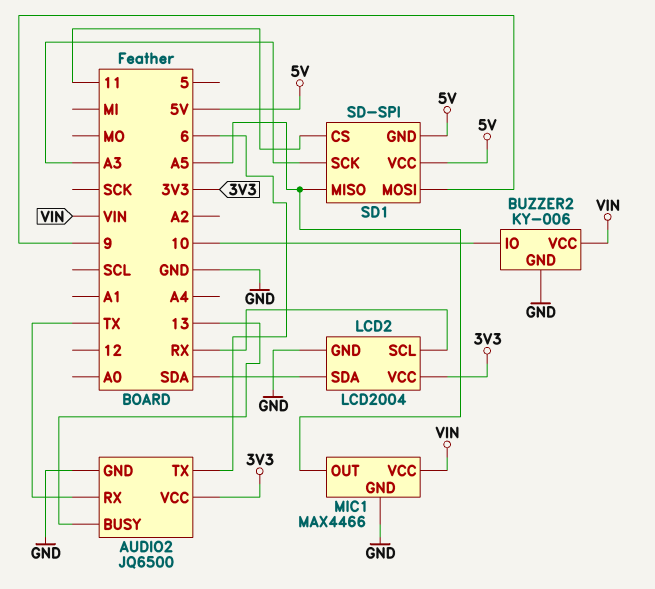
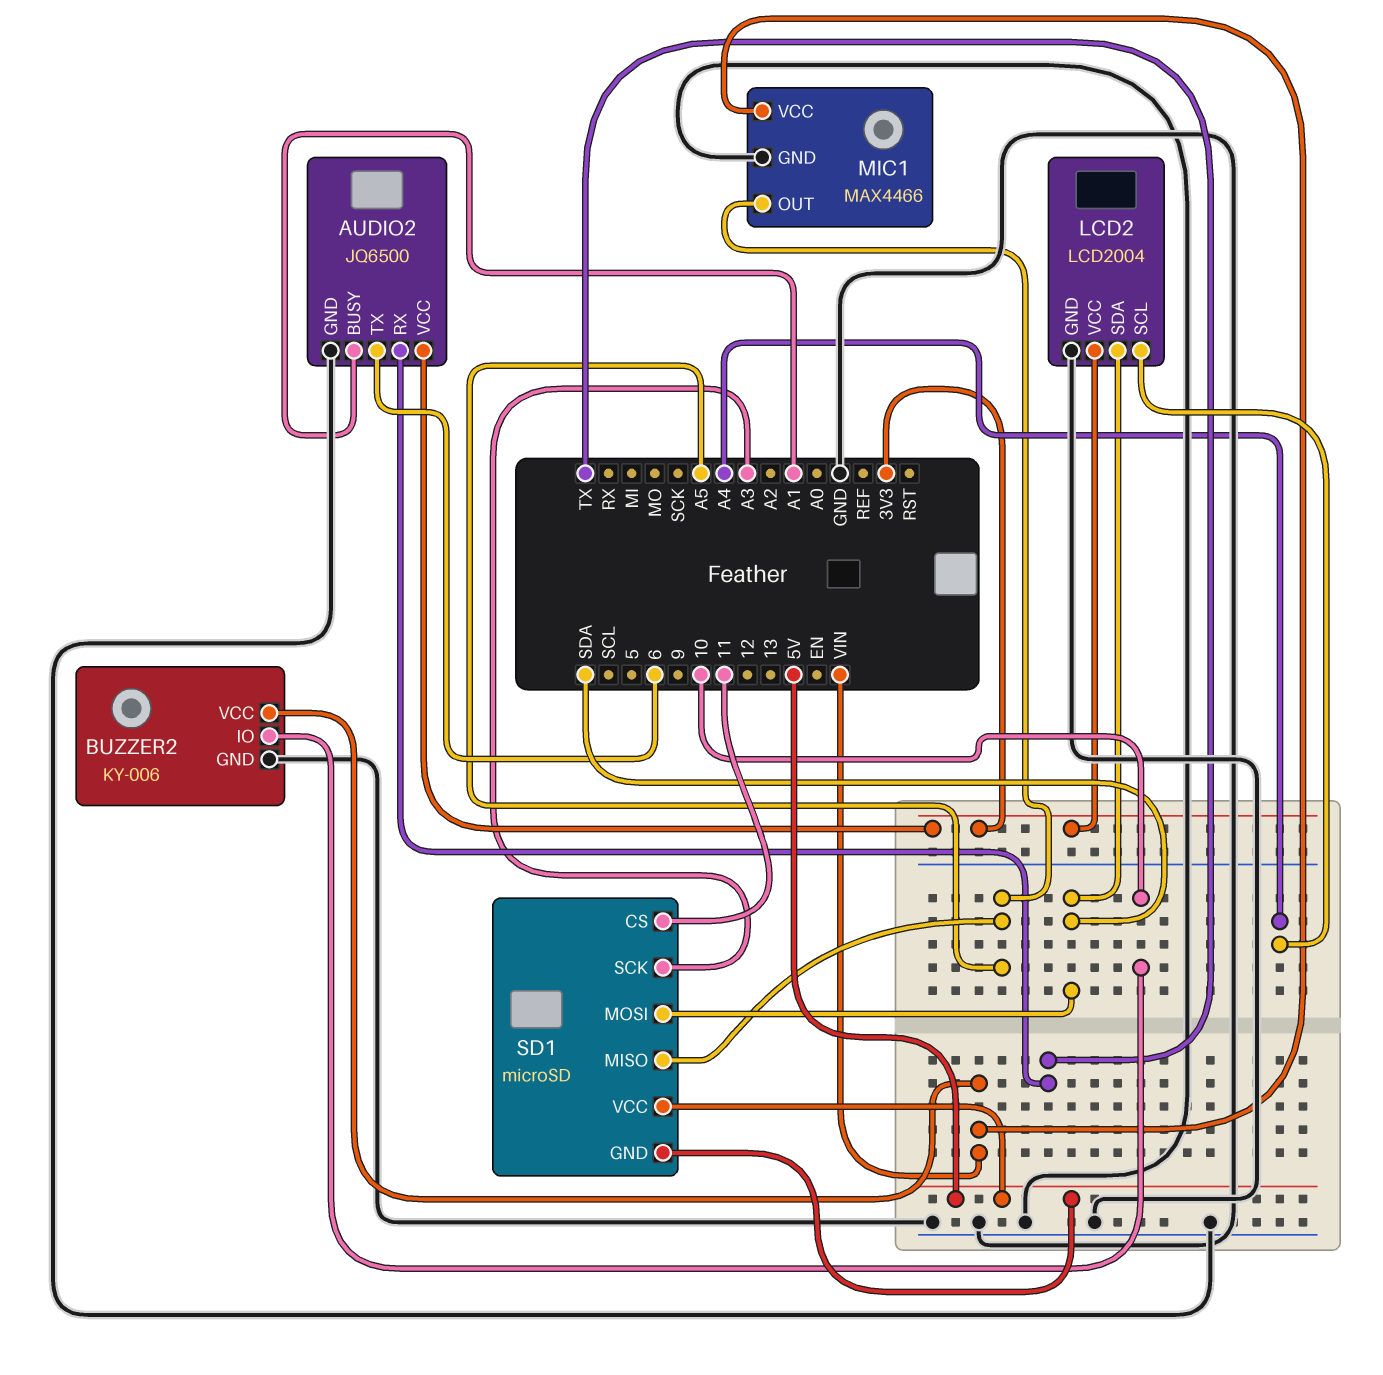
AUDIO2 pin BUSY: 13 -> A1
LCD2 pin SCL: RX -> A4
SD1: SD-SPI -> microSD
SD1 pin MOSI: 9 -> SDA

